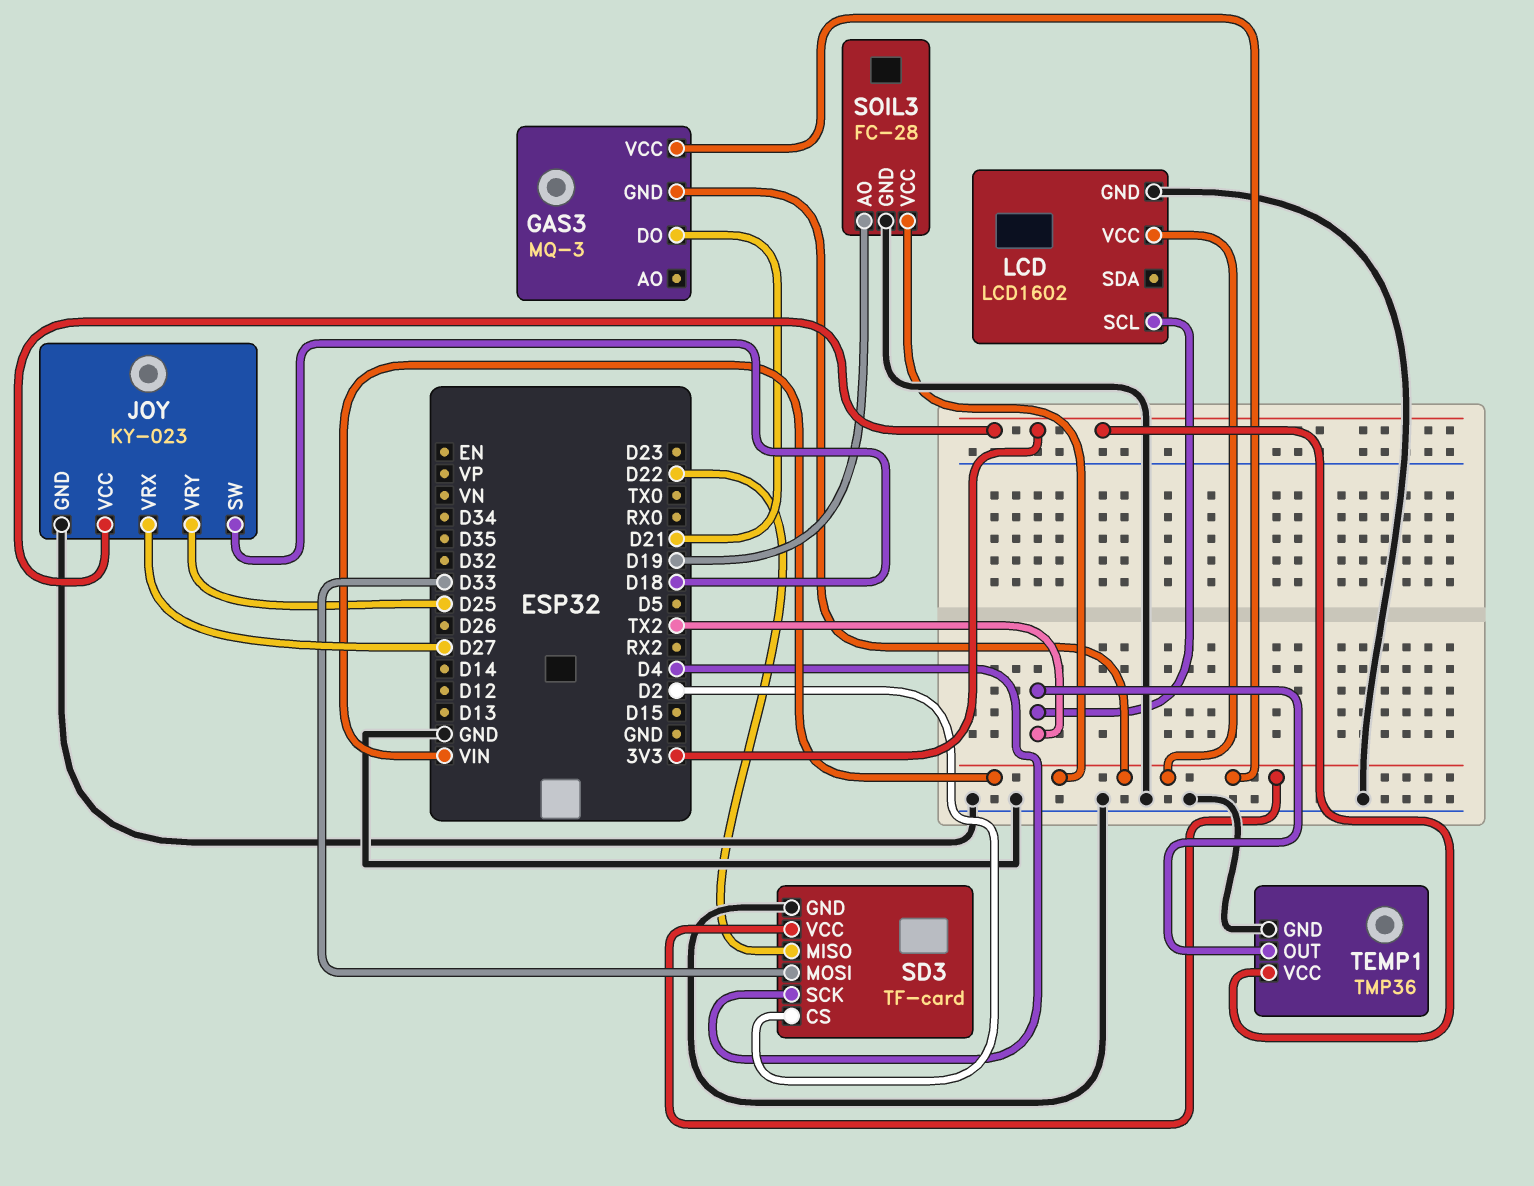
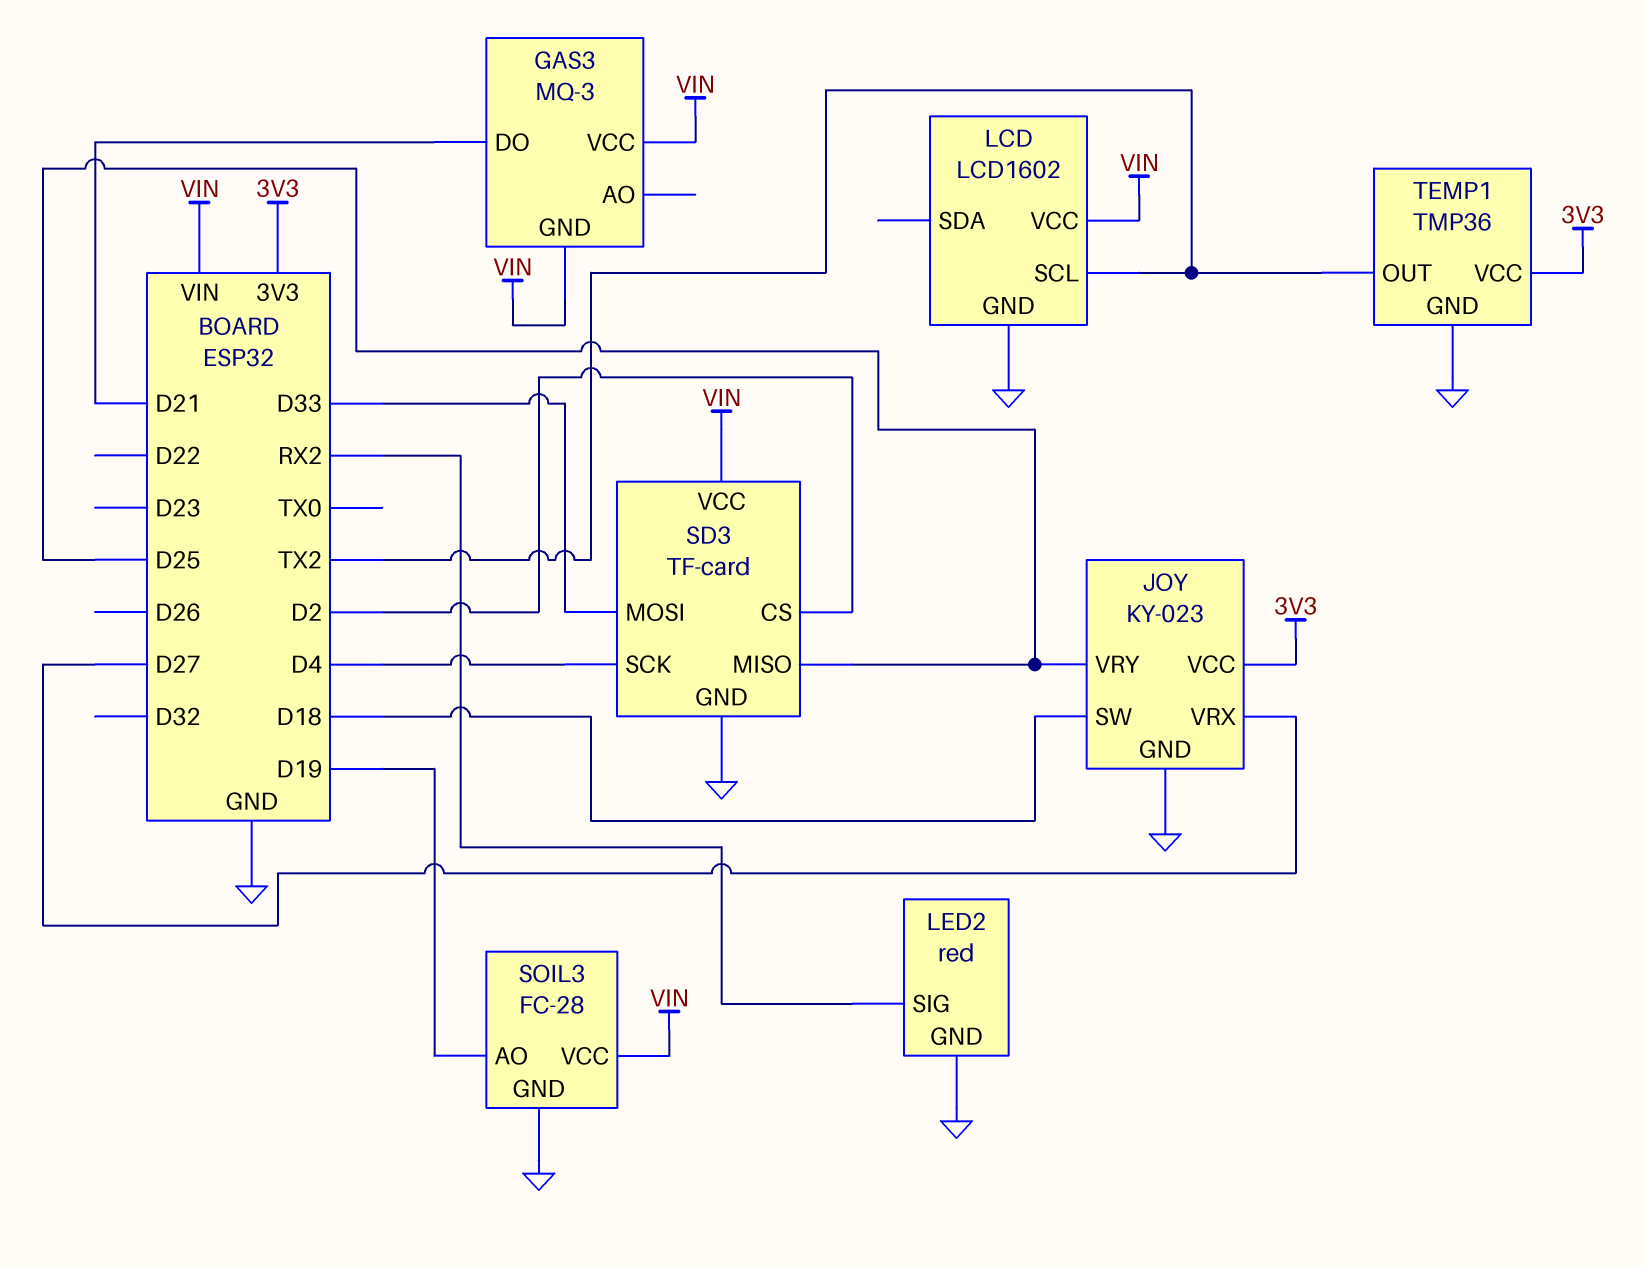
LED2: none -> red
LED2 pin GND: none -> GND
LED2 pin SIG: none -> RX2
SD3 pin MISO: D22 -> D25

